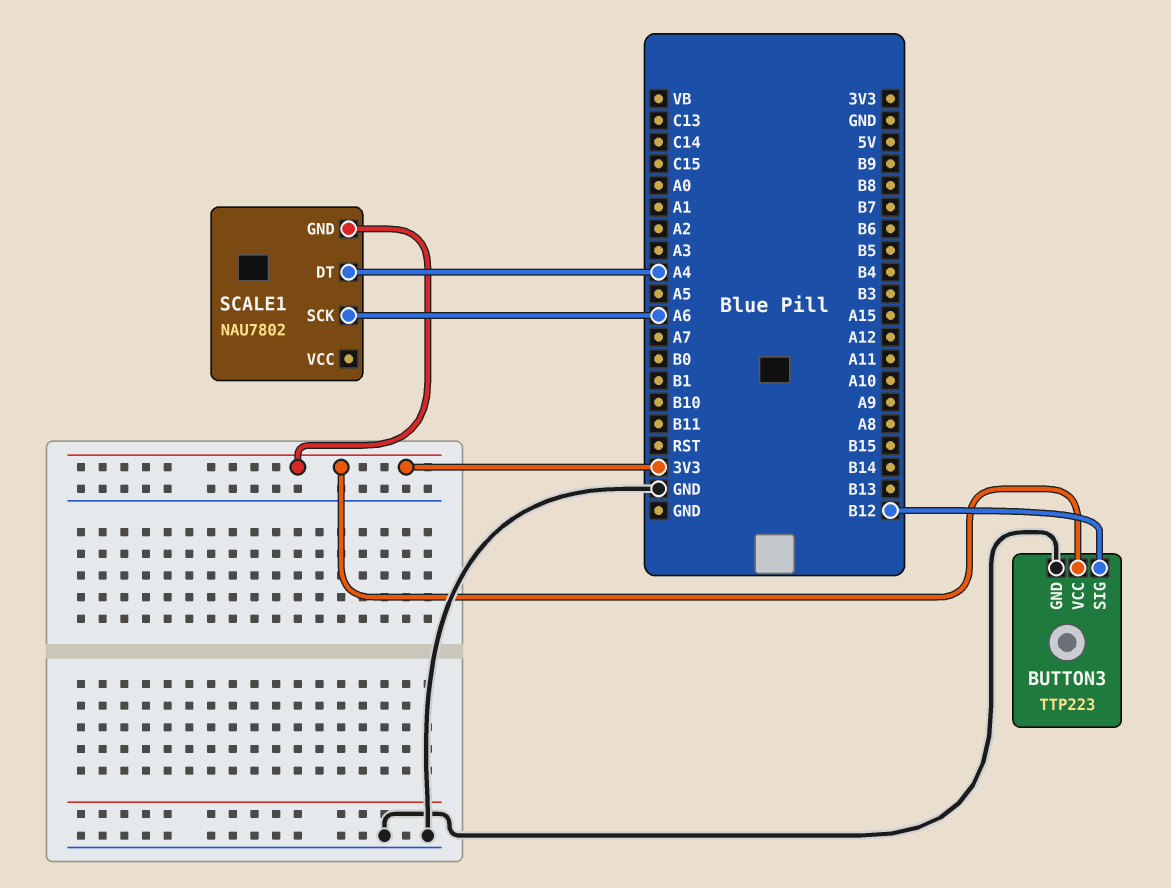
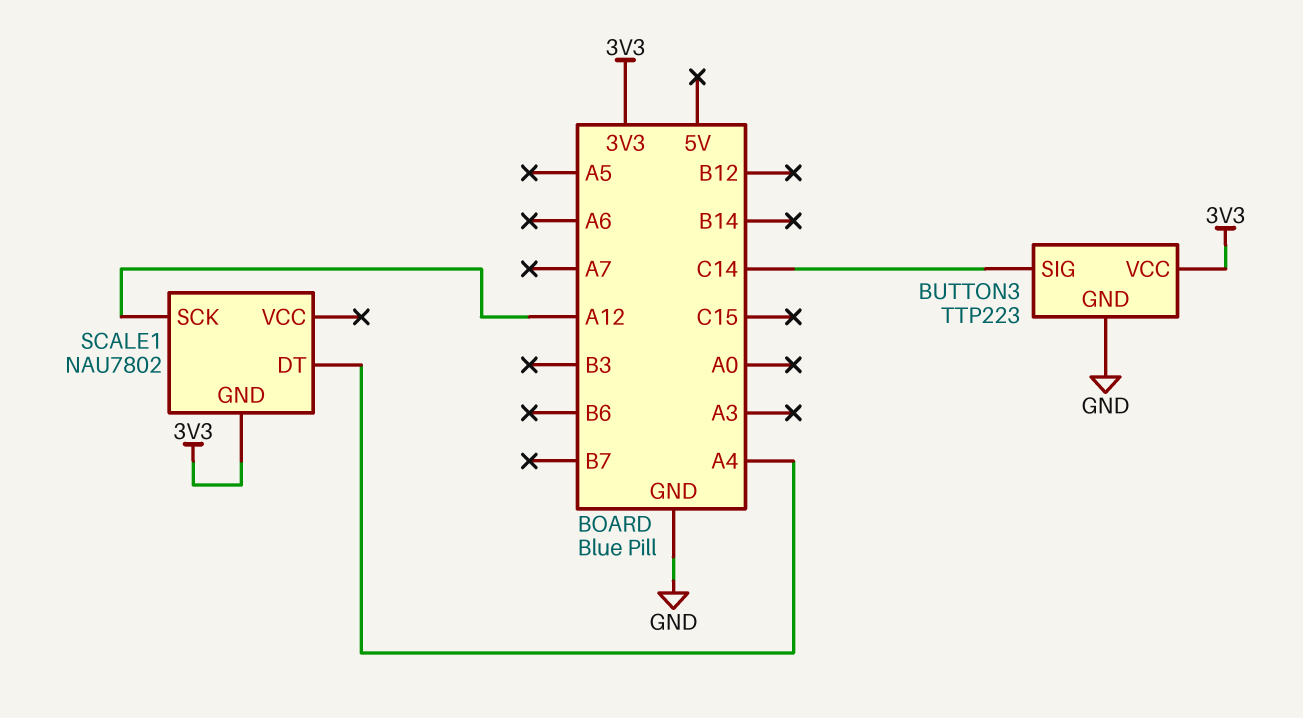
BUTTON3 pin SIG: B12 -> C14
SCALE1 pin SCK: A6 -> A12

